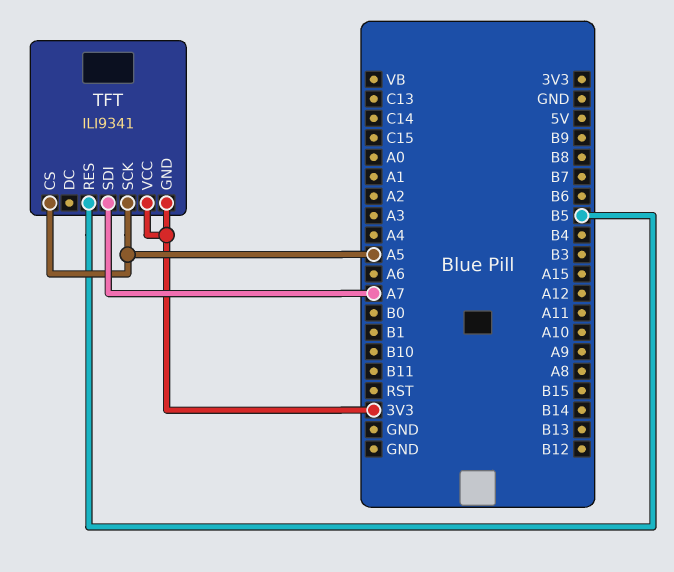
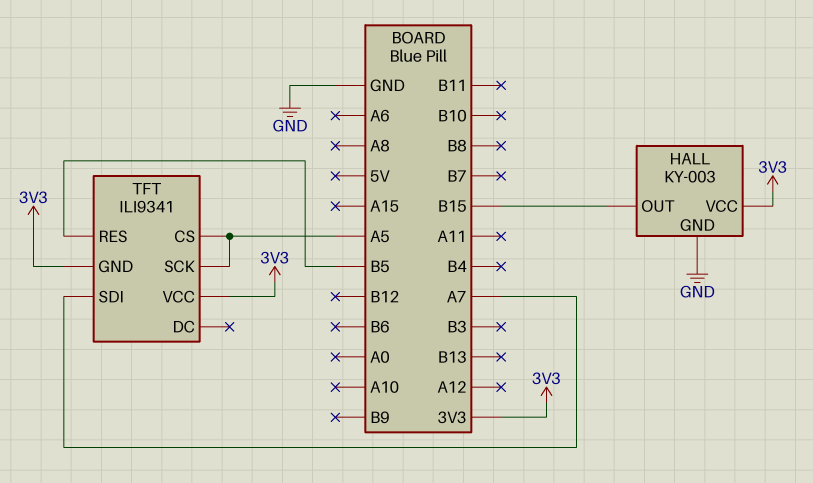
HALL: none -> KY-003
HALL pin GND: none -> GND
HALL pin OUT: none -> B15
HALL pin VCC: none -> 3V3

